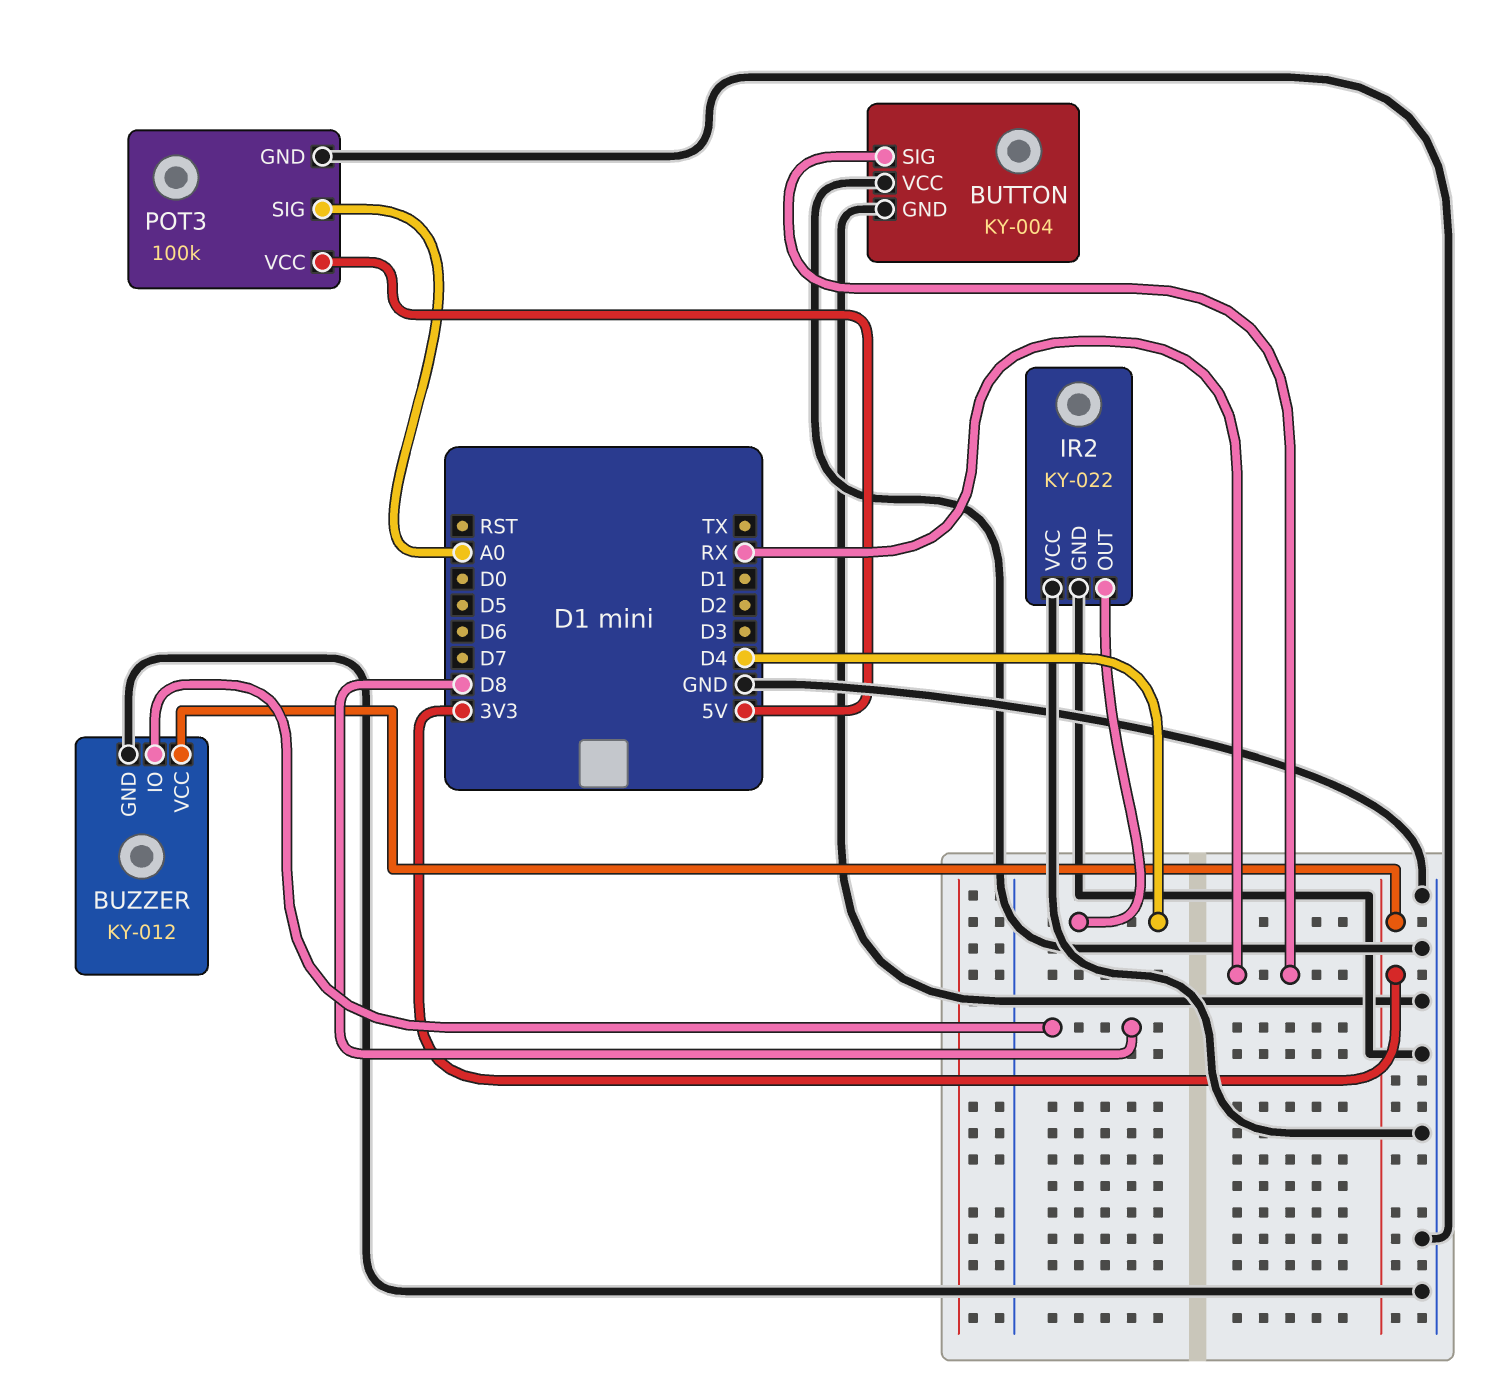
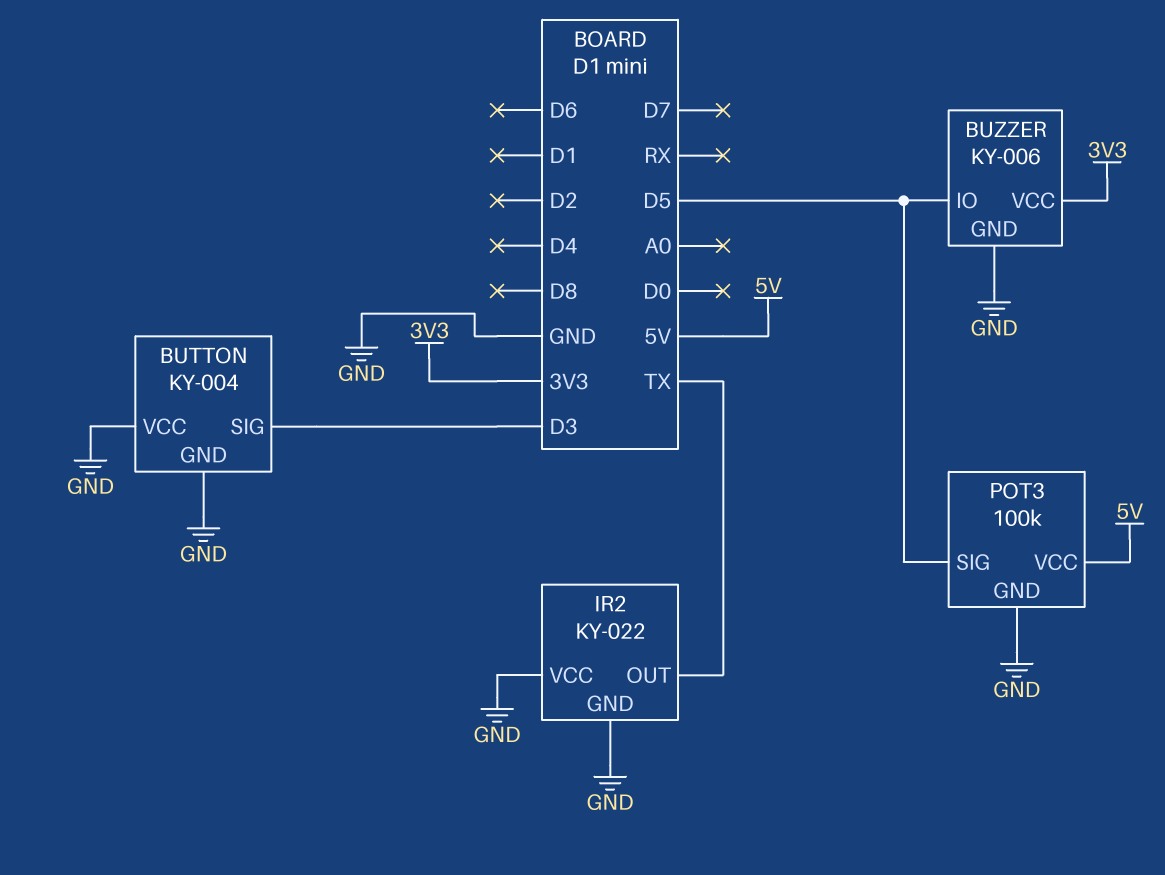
BUTTON pin SIG: RX -> D3
BUZZER: KY-012 -> KY-006
BUZZER pin IO: D8 -> D5
IR2 pin OUT: D4 -> TX
POT3 pin SIG: A0 -> D5

